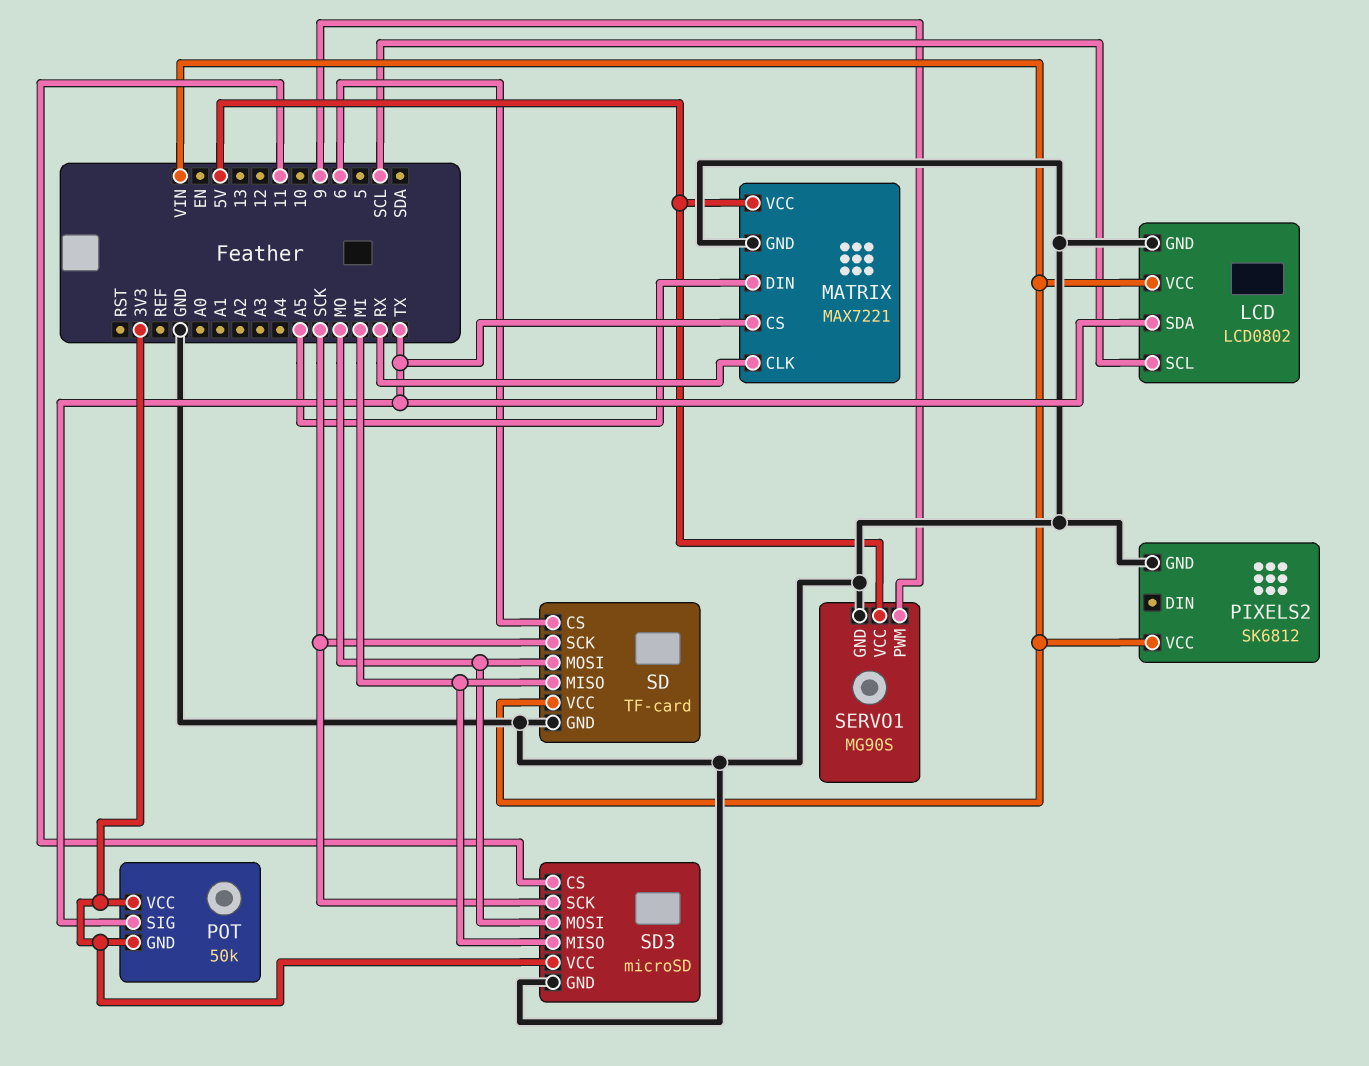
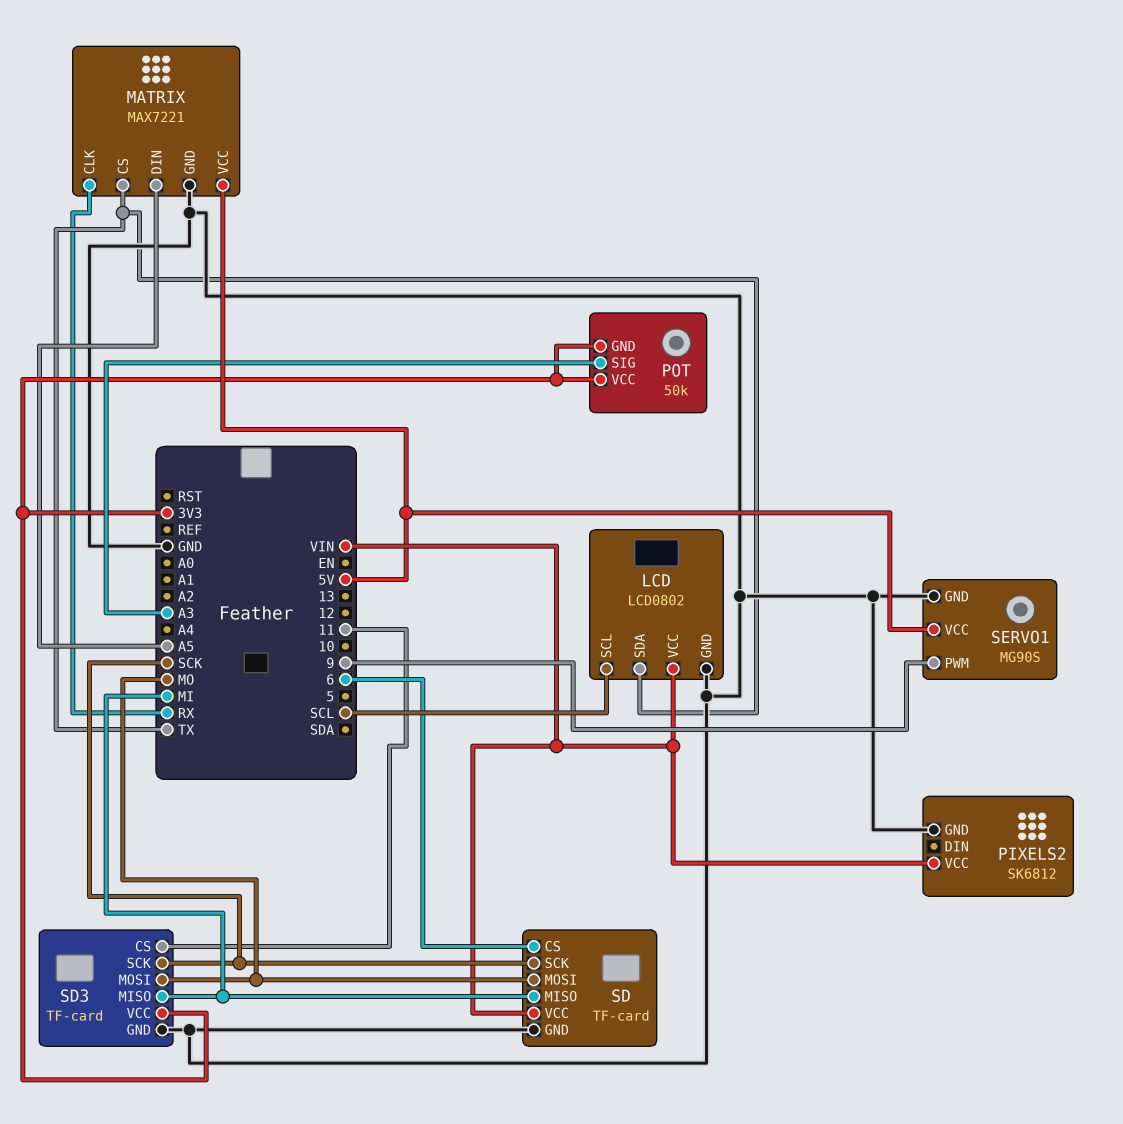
POT pin SIG: TX -> A3
SD3: microSD -> TF-card

